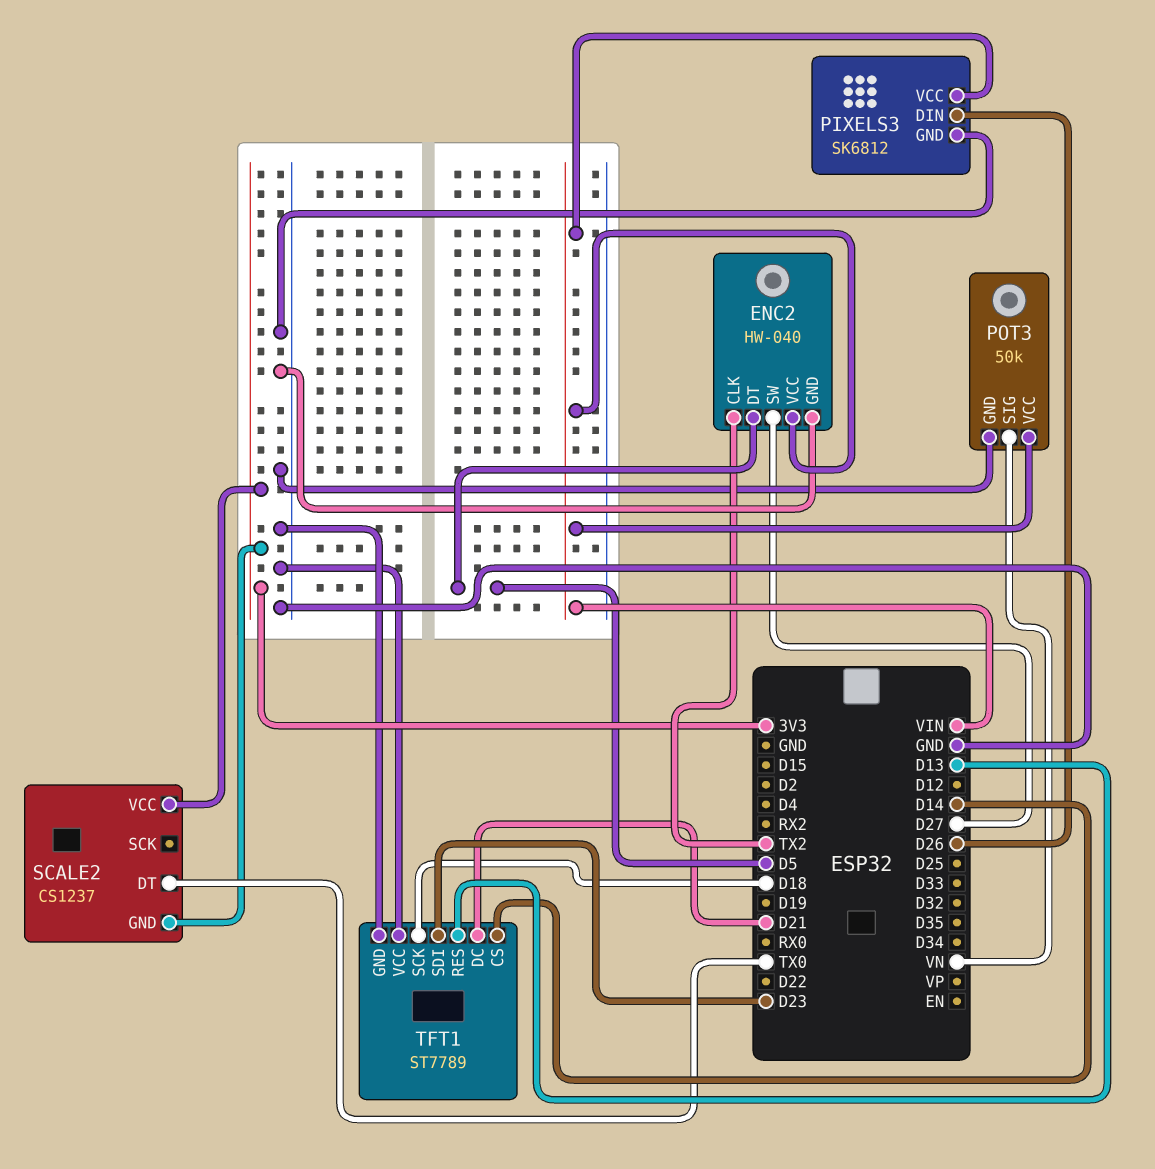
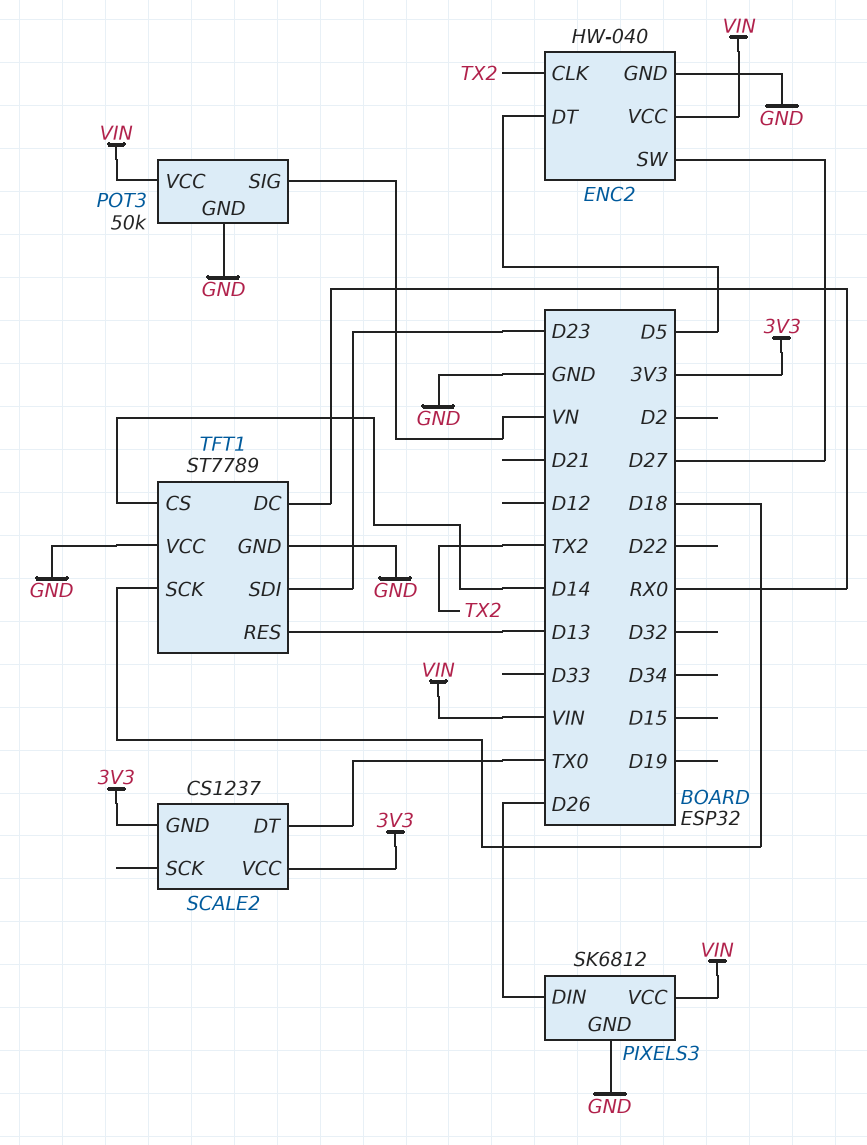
TFT1 pin DC: D21 -> RX0

